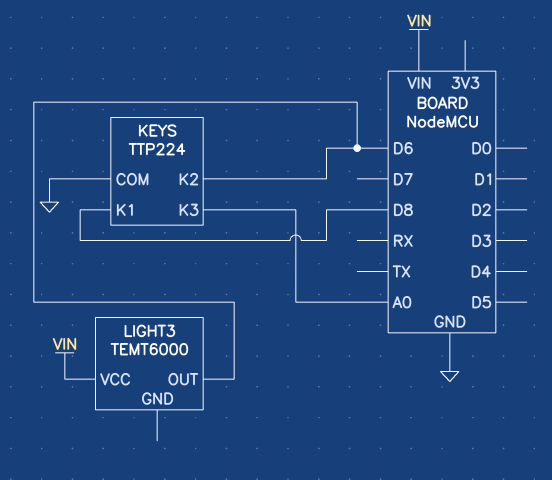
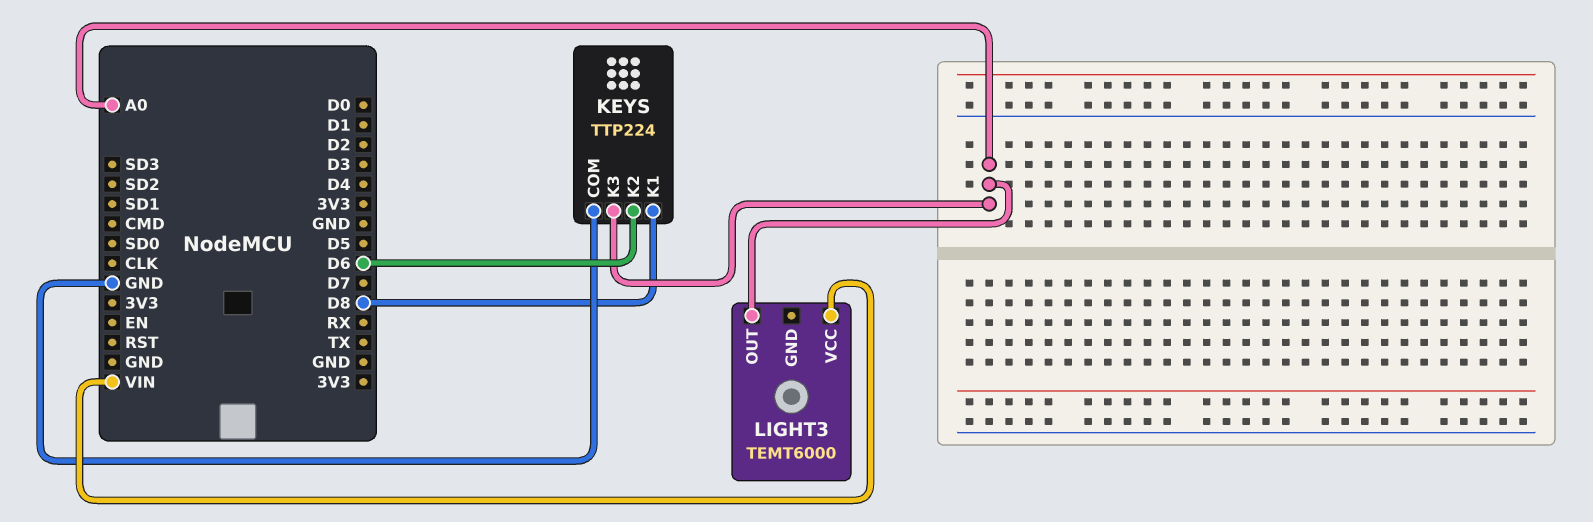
LIGHT3 pin OUT: D6 -> A0

